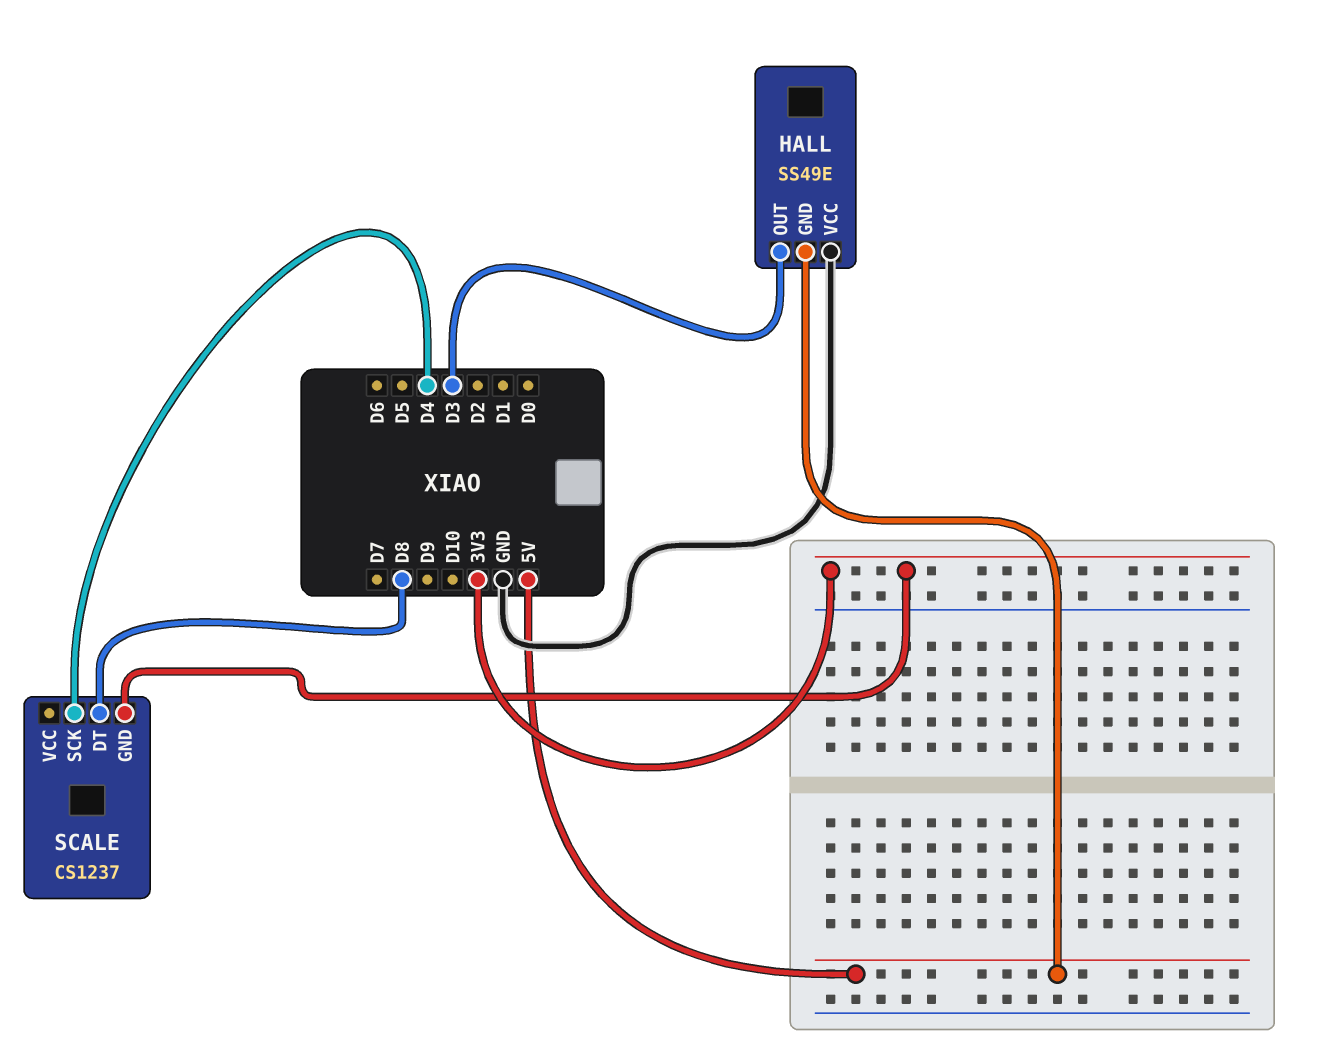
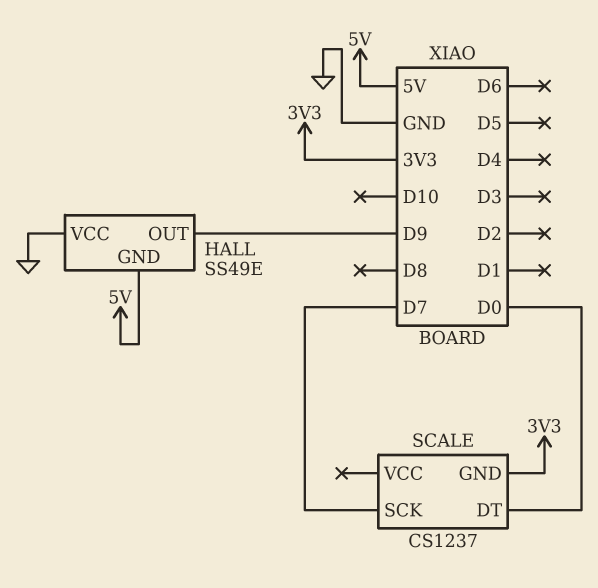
HALL pin OUT: D3 -> D9
SCALE pin DT: D8 -> D0
SCALE pin SCK: D4 -> D7

